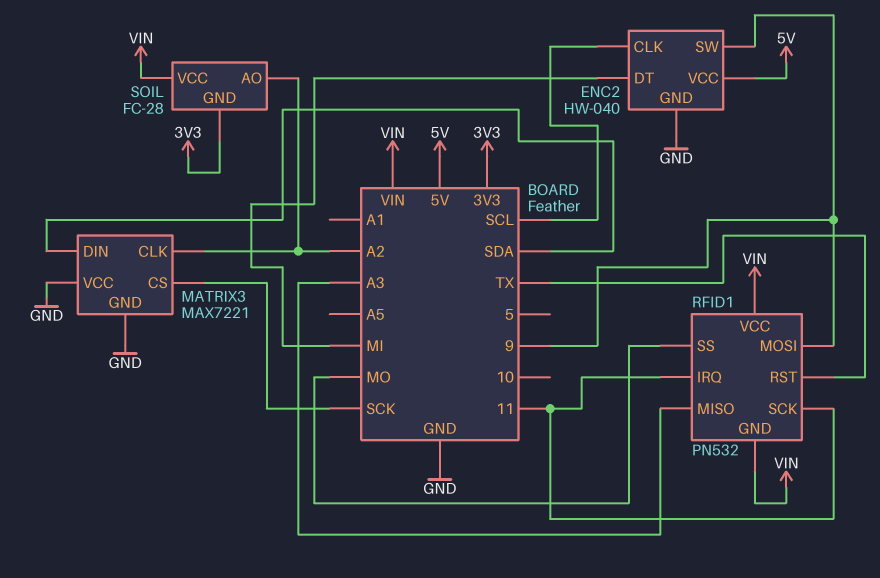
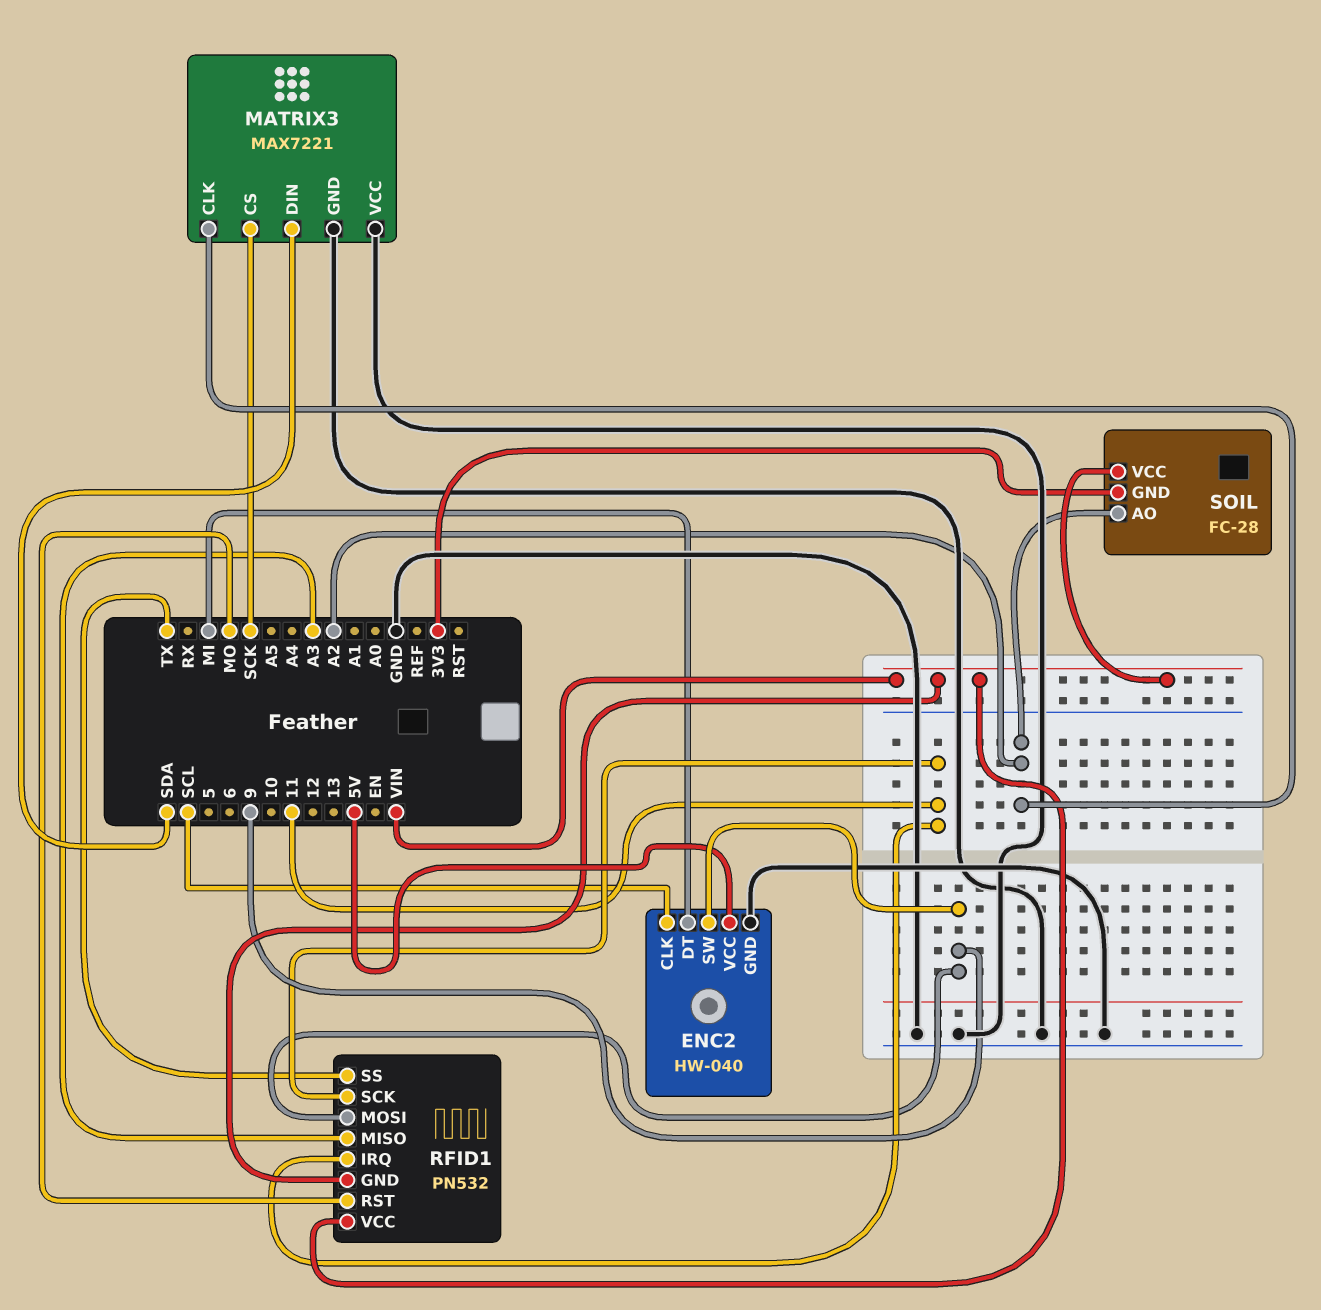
RFID1 pin RST: TX -> MO
RFID1 pin SS: MO -> TX

